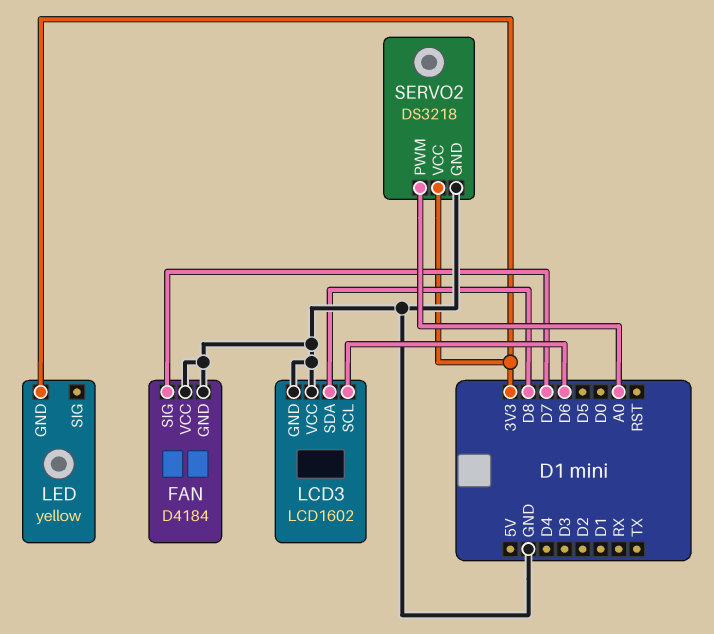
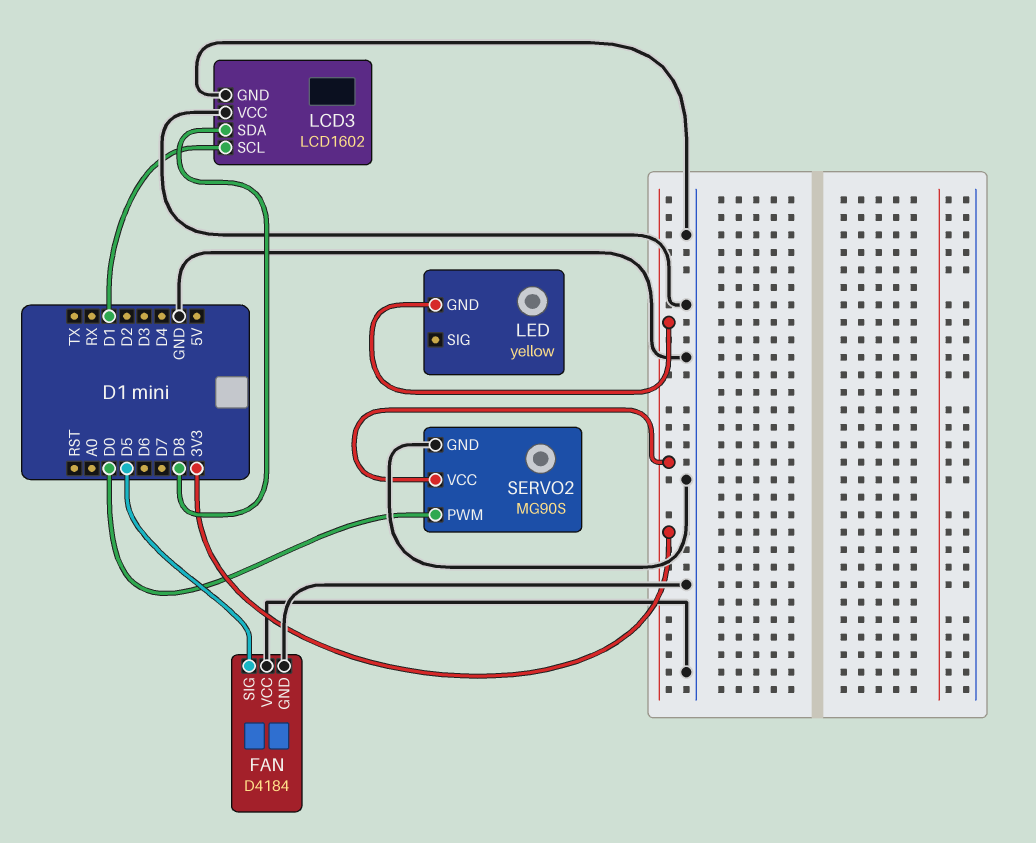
FAN pin SIG: D7 -> D5
LCD3 pin SCL: D6 -> D1
SERVO2: DS3218 -> MG90S
SERVO2 pin PWM: A0 -> D0

